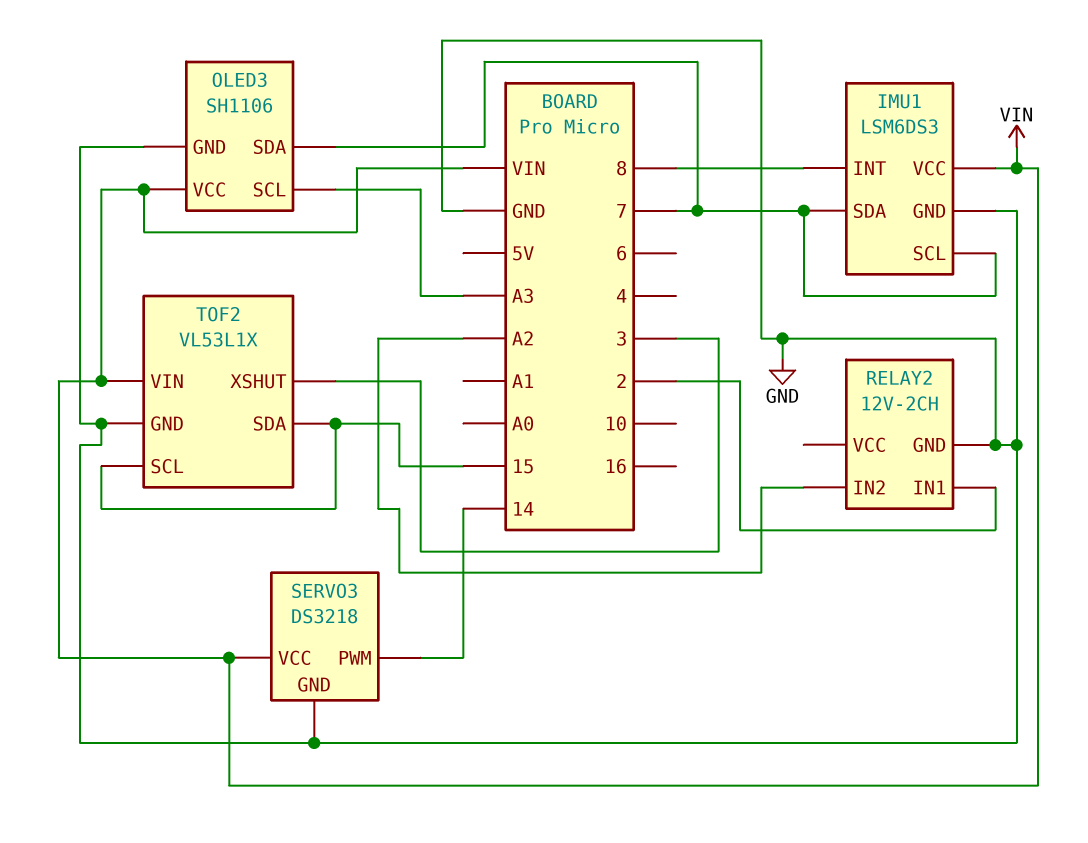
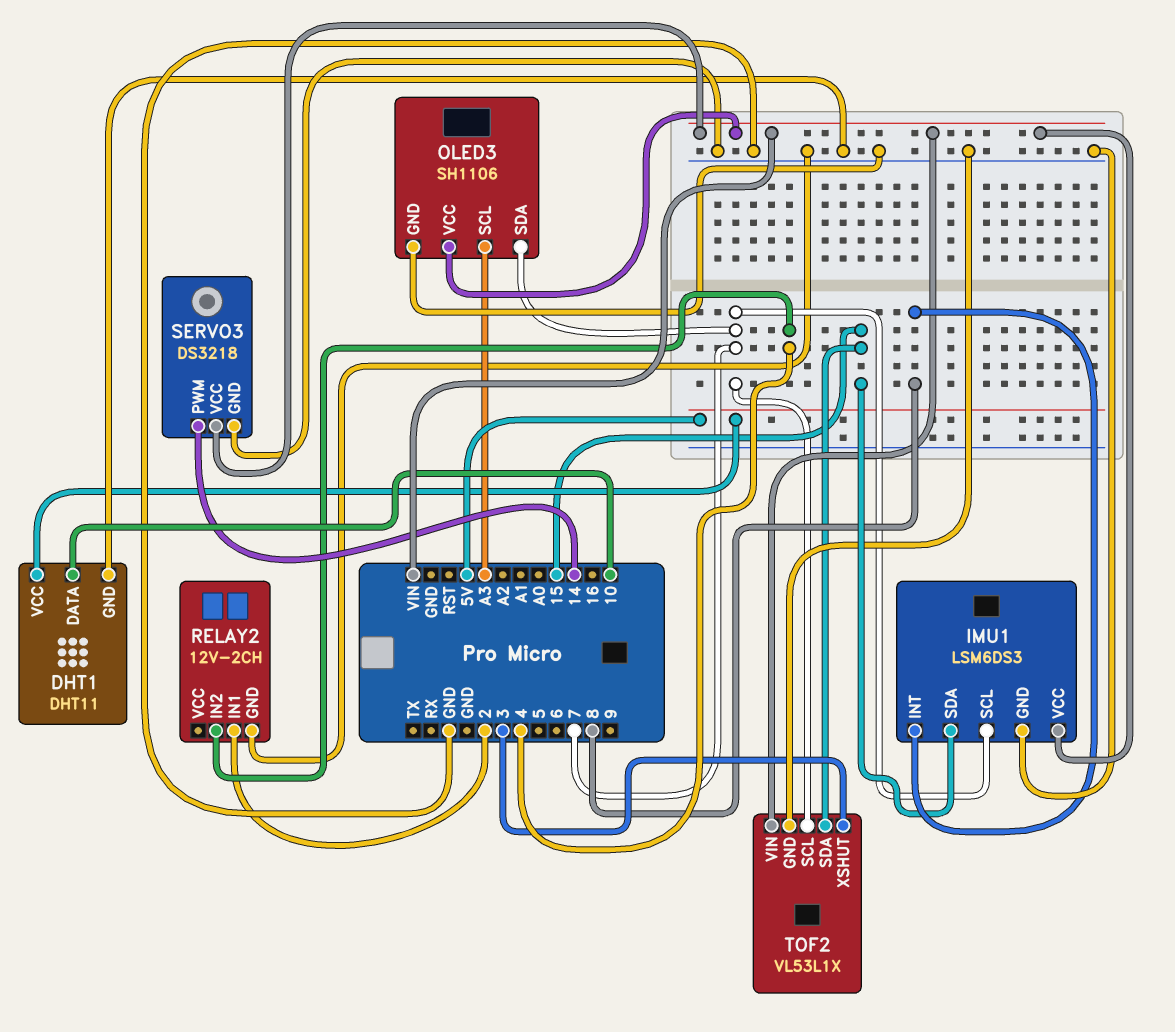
DHT1: none -> DHT11
DHT1 pin DATA: none -> 10
DHT1 pin GND: none -> GND
DHT1 pin VCC: none -> 5V
IMU1 pin SDA: 7 -> 15
RELAY2 pin IN2: A2 -> 4
TOF2 pin SCL: 15 -> 7

